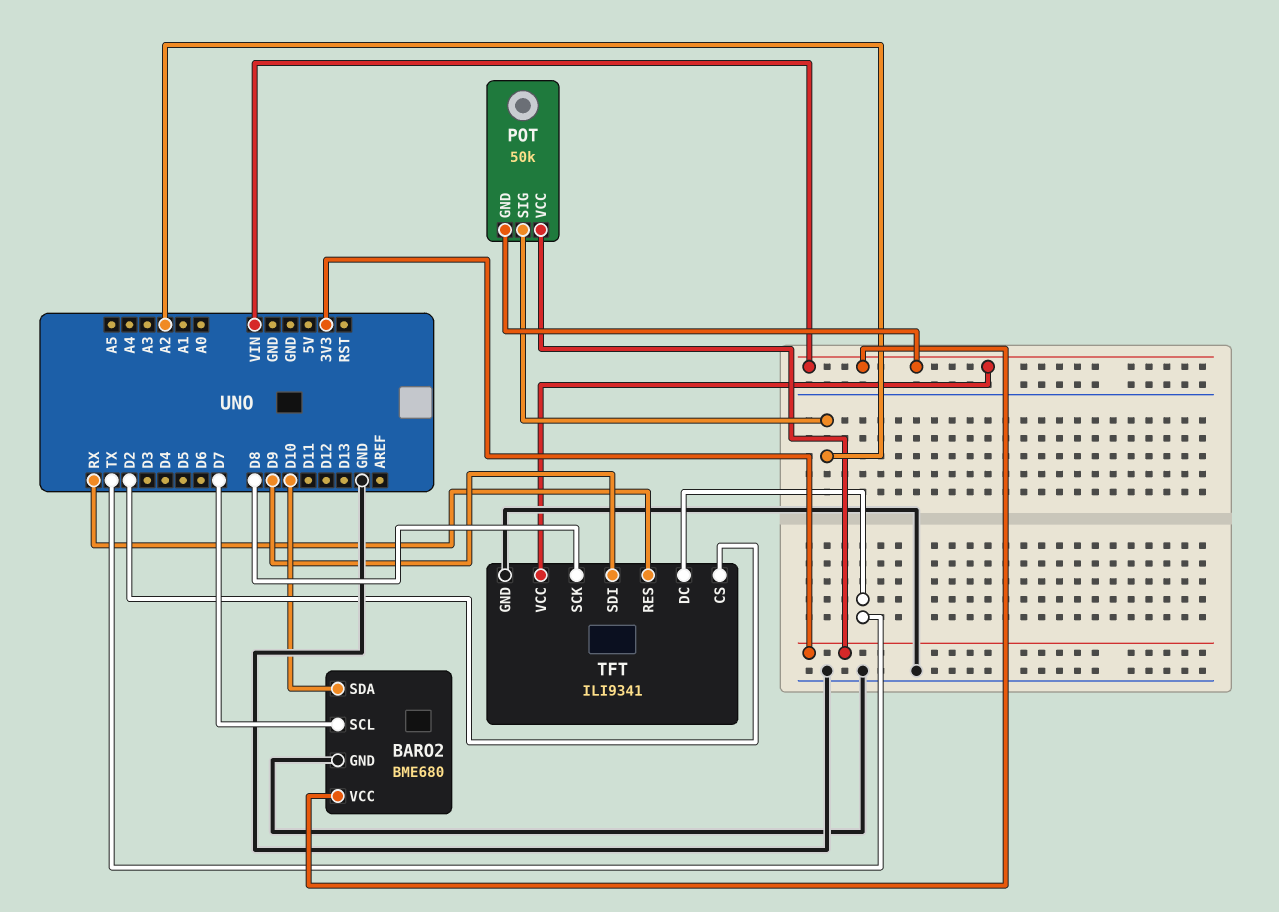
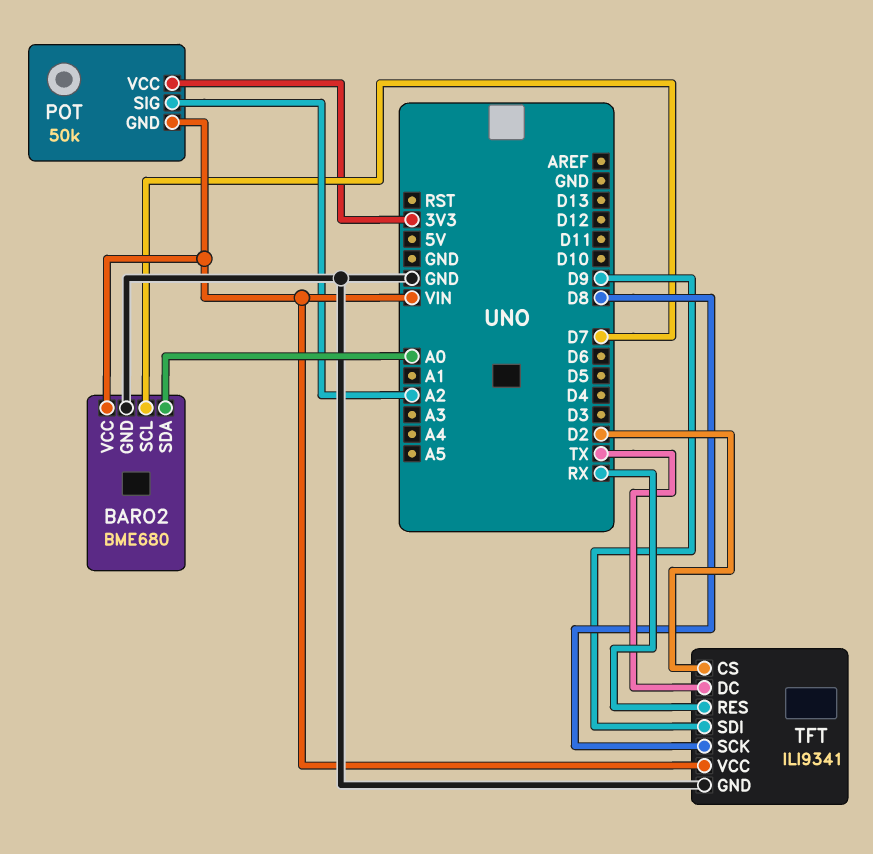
BARO2 pin SDA: D10 -> A0

